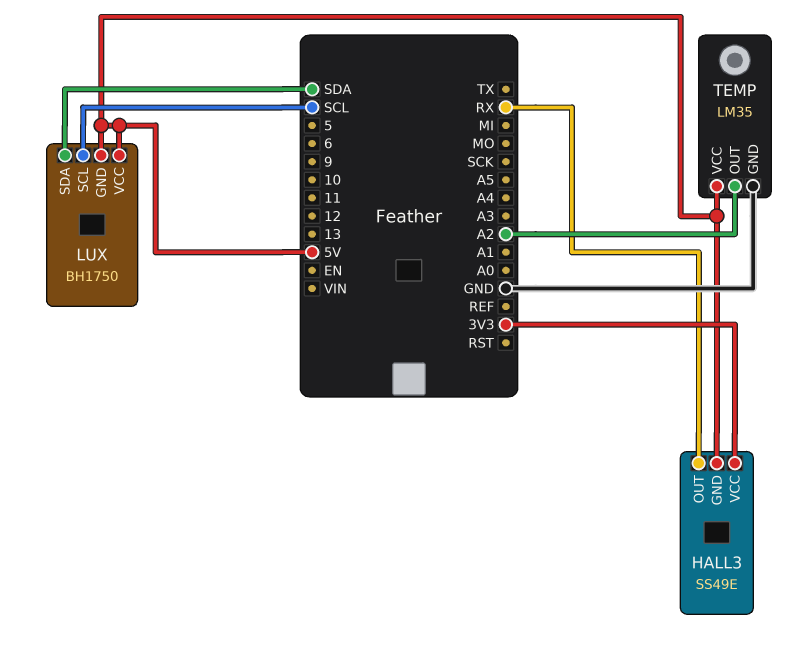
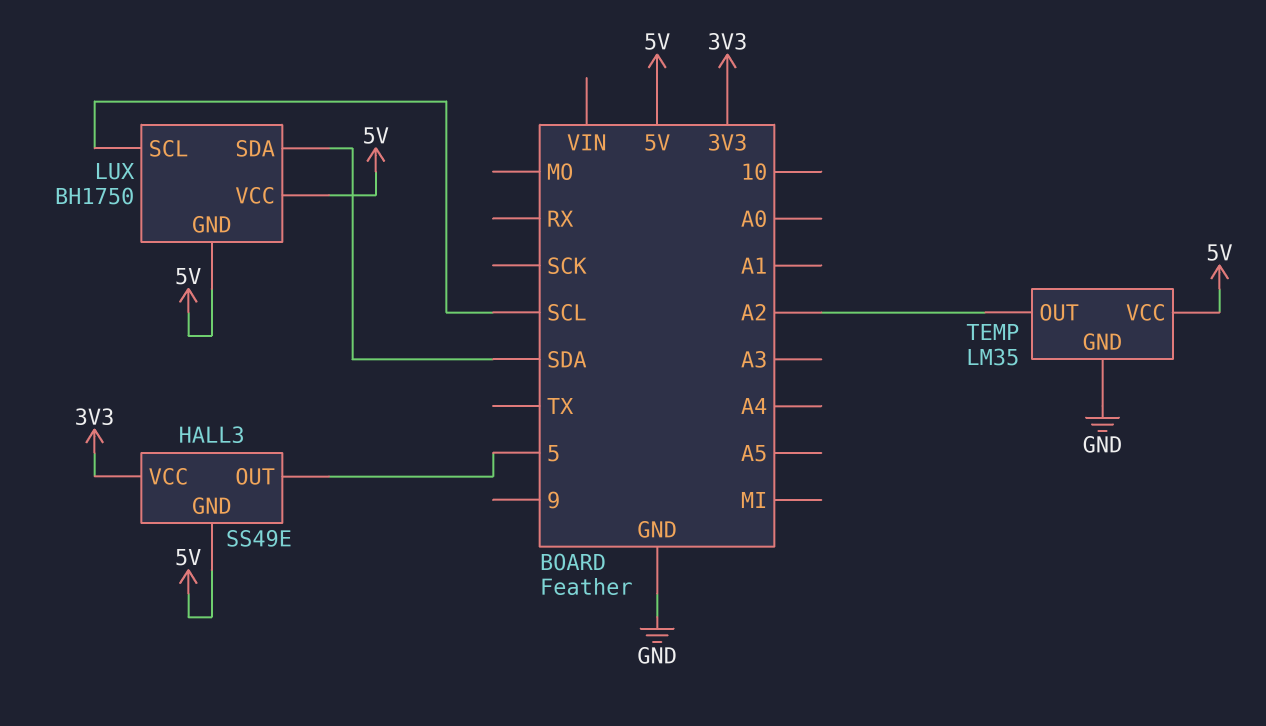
HALL3 pin OUT: RX -> 5

